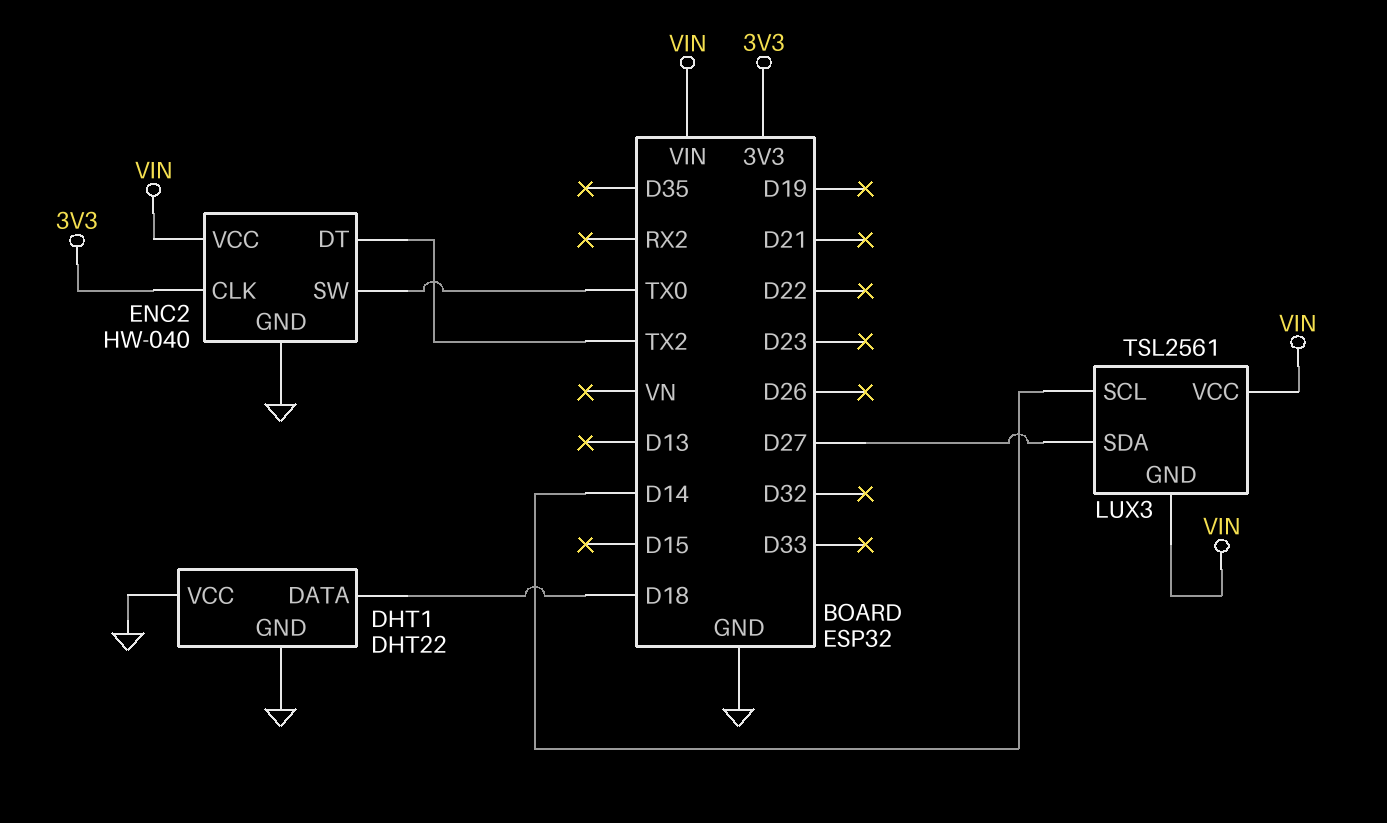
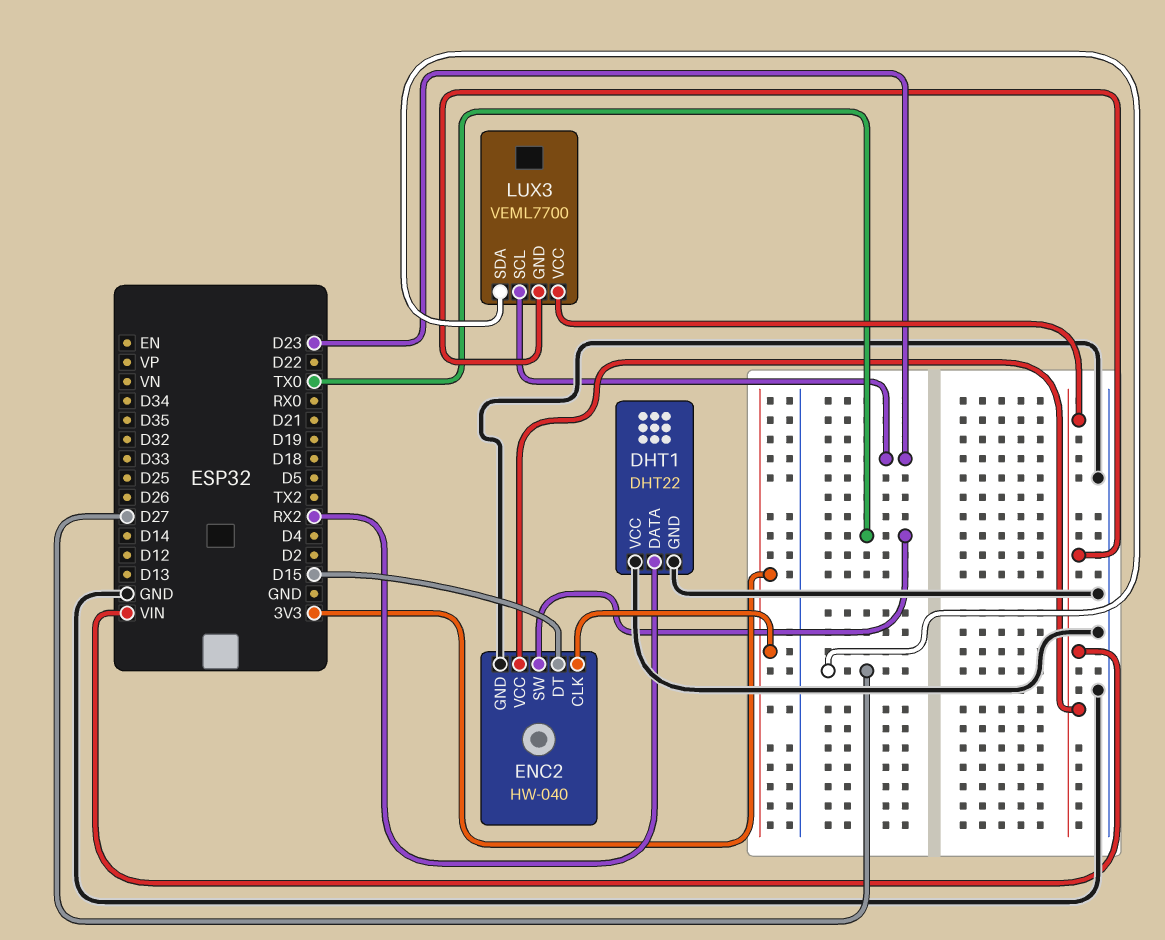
DHT1 pin DATA: D18 -> RX2
ENC2 pin DT: TX2 -> D15
LUX3: TSL2561 -> VEML7700
LUX3 pin SCL: D14 -> D23

